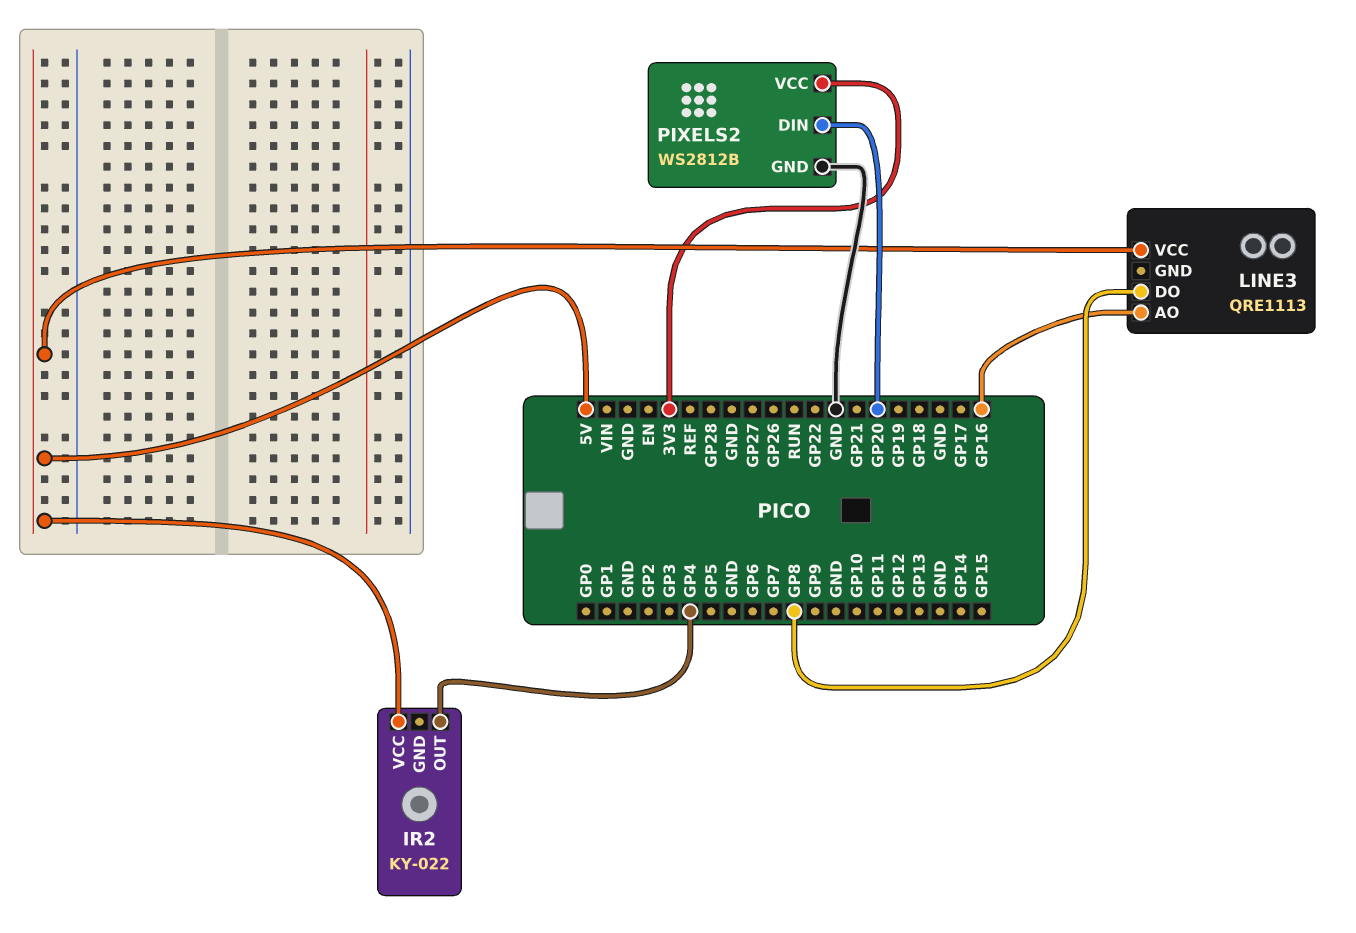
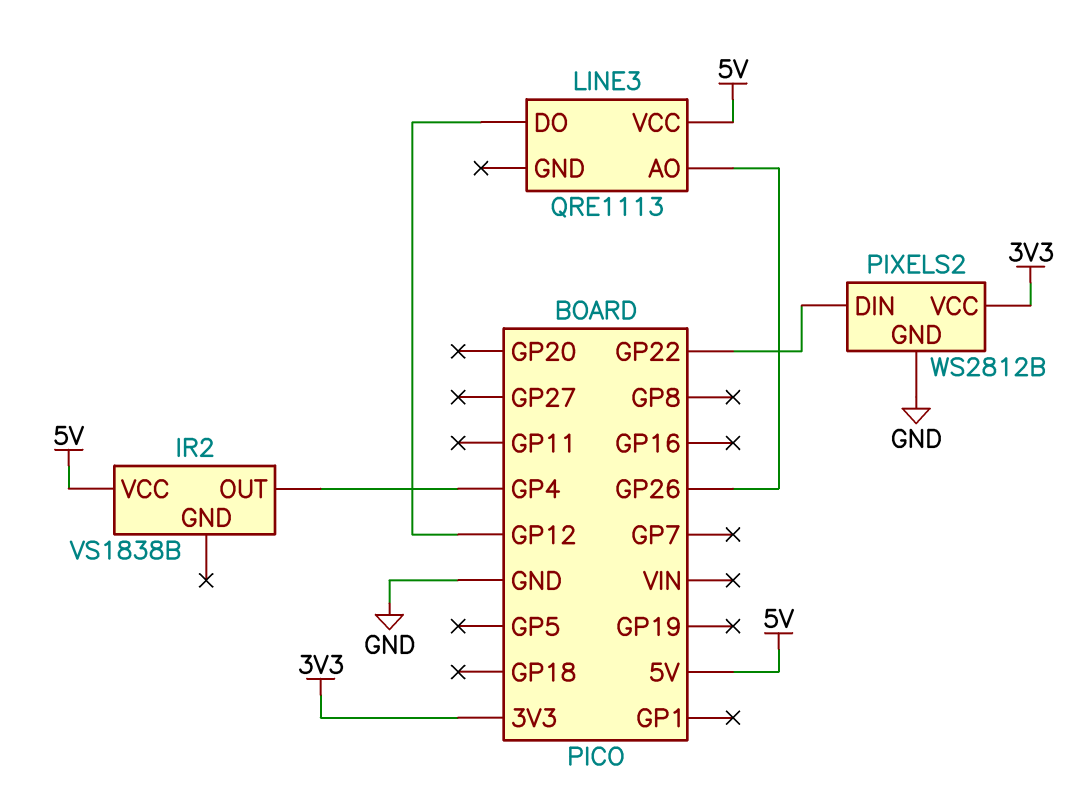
IR2: KY-022 -> VS1838B
LINE3 pin AO: GP16 -> GP26
LINE3 pin DO: GP8 -> GP12
PIXELS2 pin DIN: GP20 -> GP22

